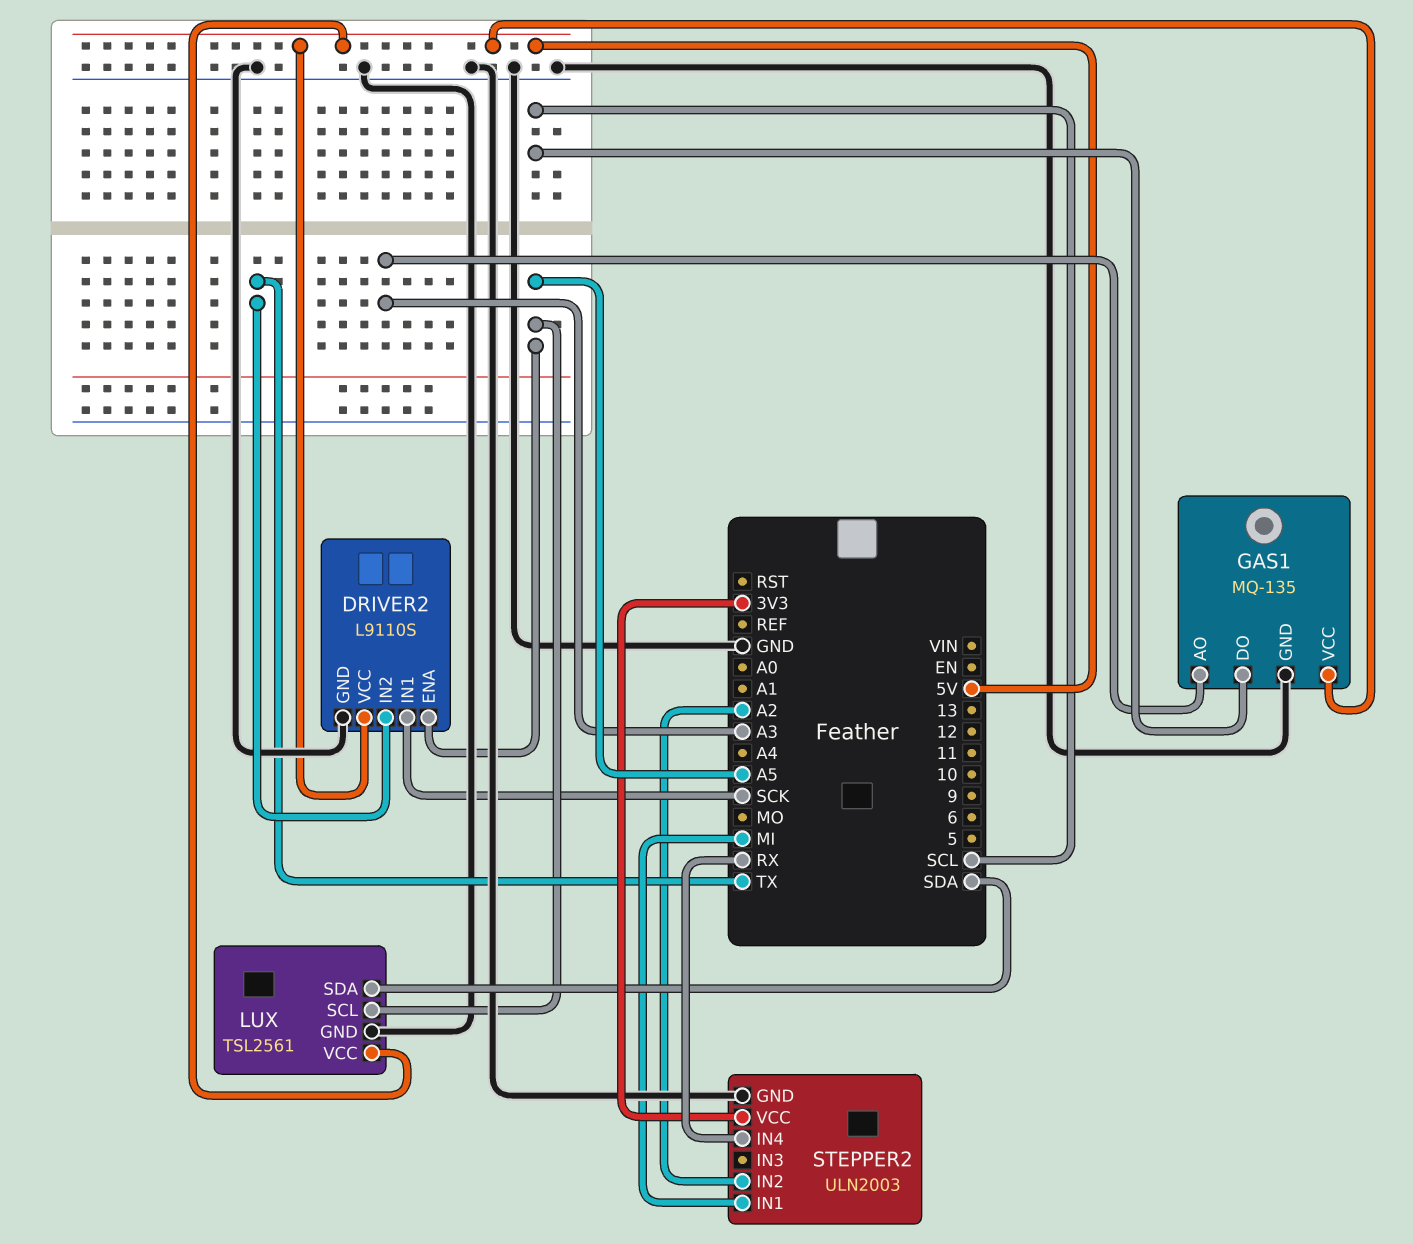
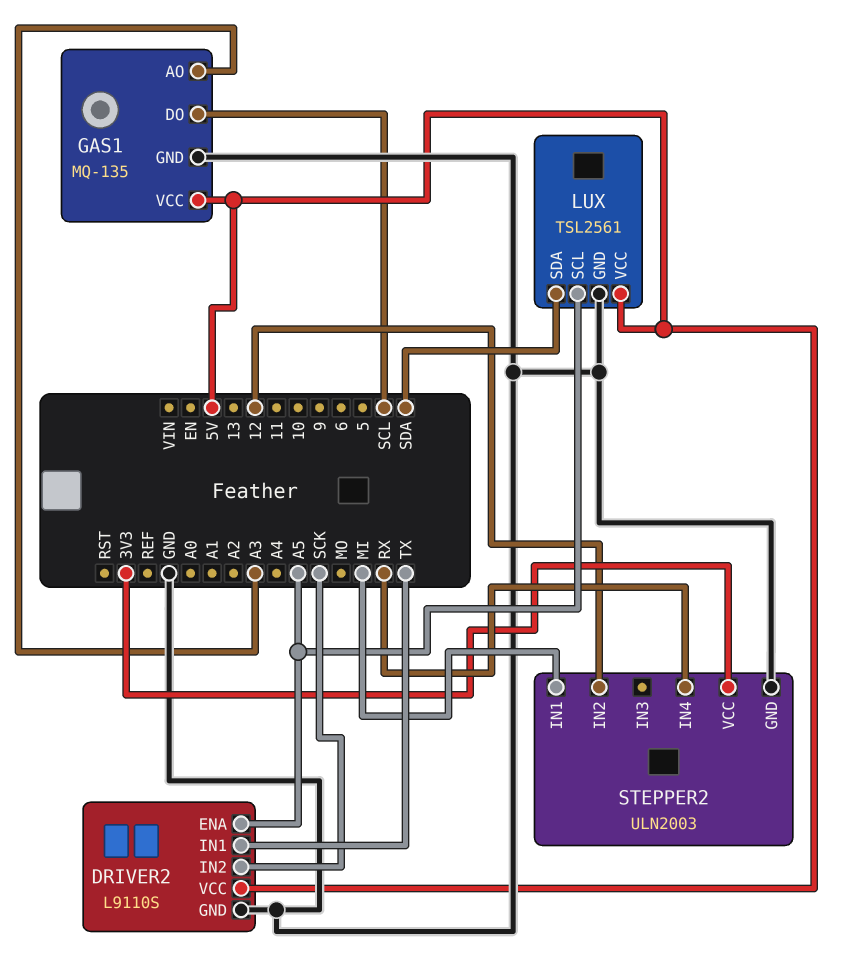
DRIVER2 pin IN1: SCK -> TX
DRIVER2 pin IN2: TX -> SCK
STEPPER2 pin IN2: A2 -> 12

